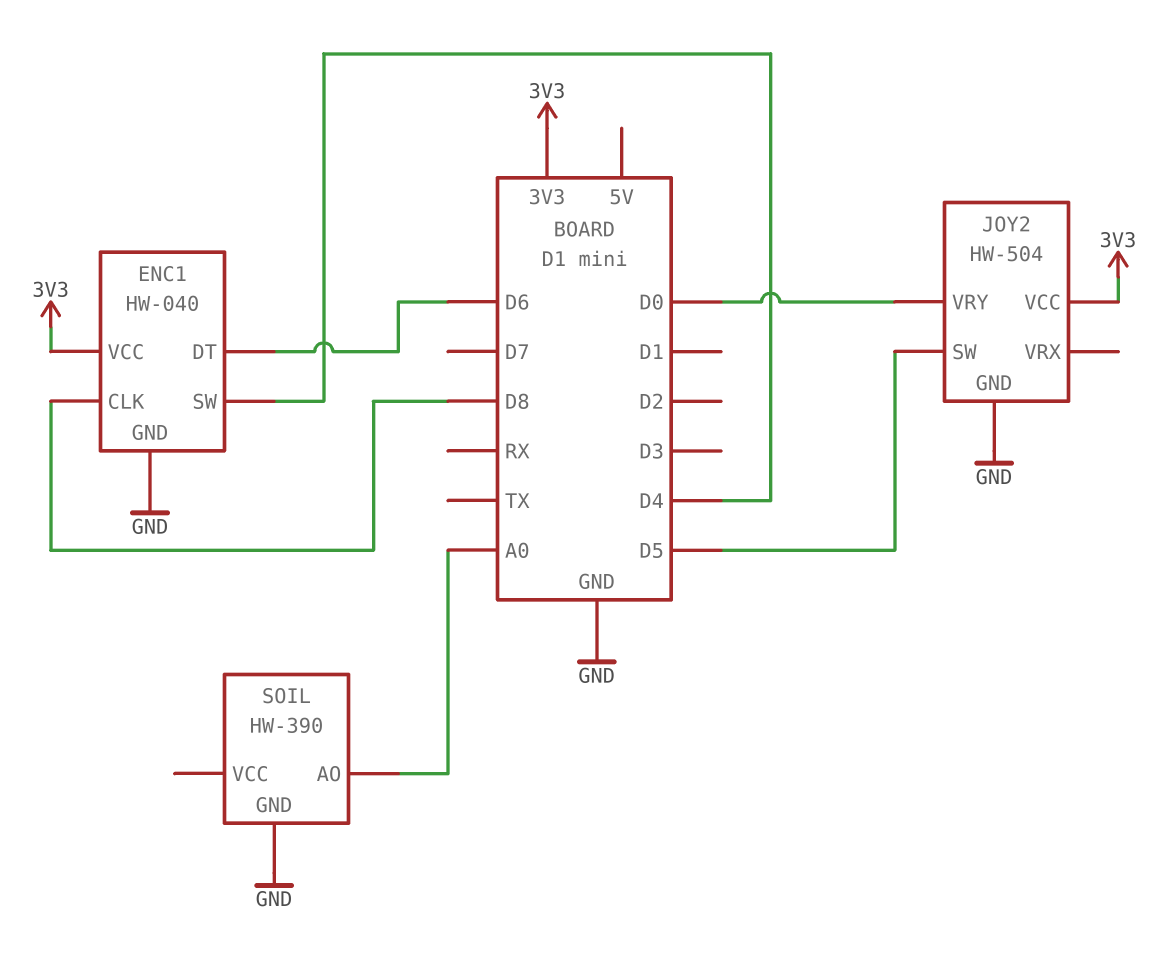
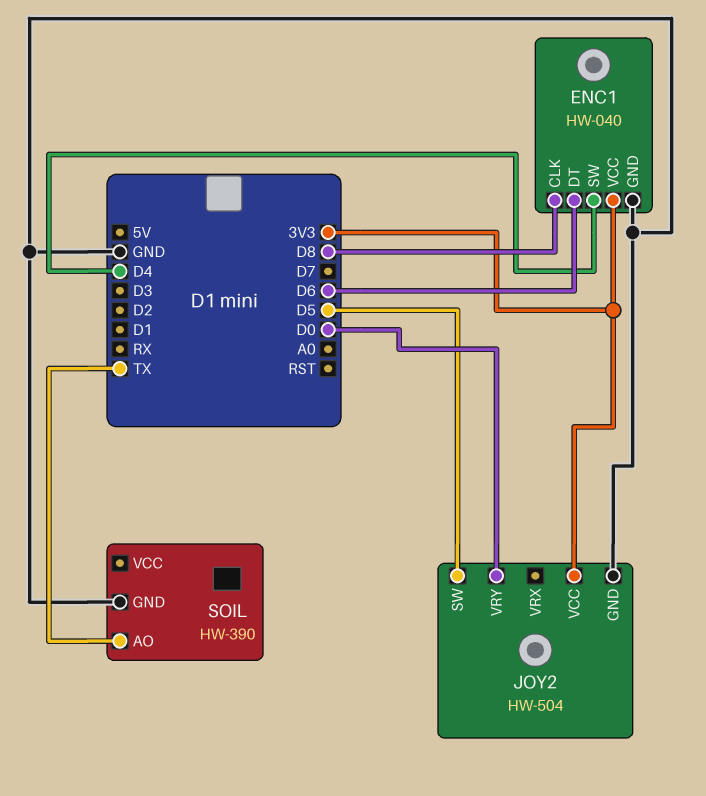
SOIL pin AO: A0 -> TX

